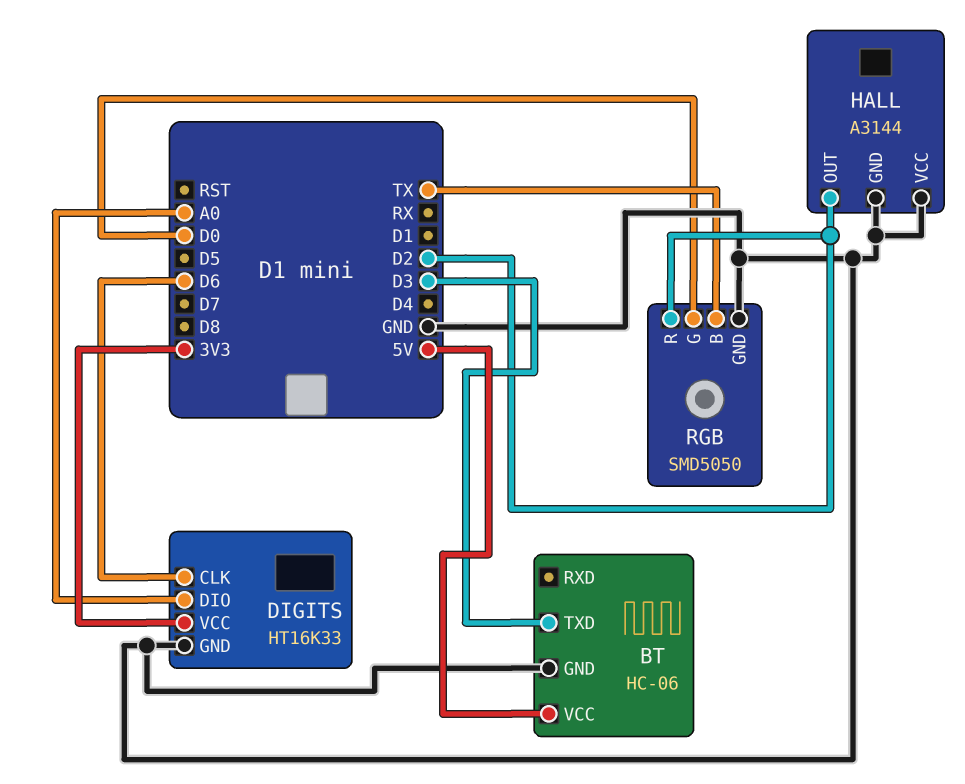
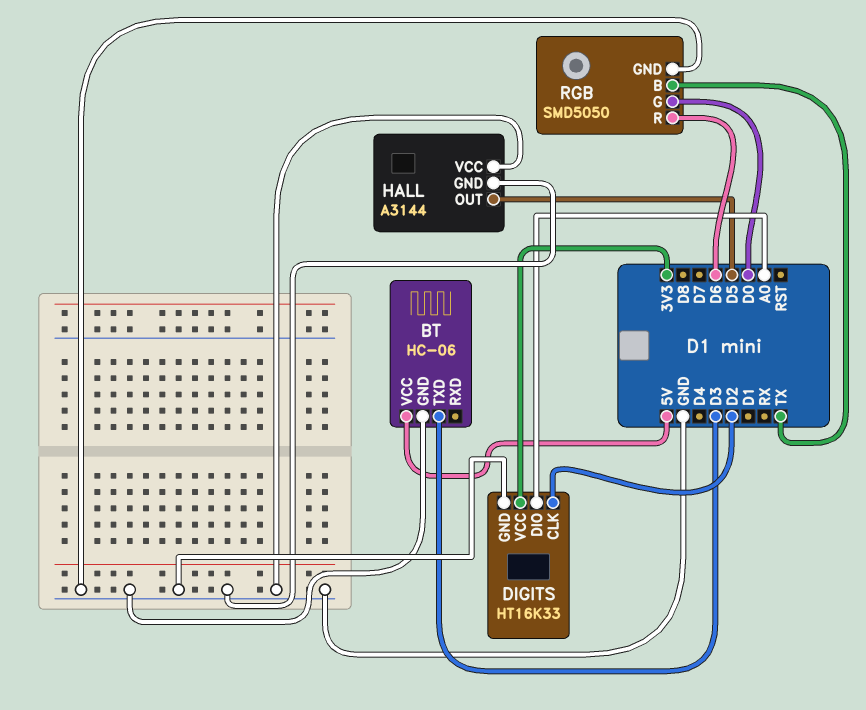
DIGITS pin CLK: D6 -> D2
HALL pin OUT: D2 -> D5
RGB pin R: D2 -> D6

